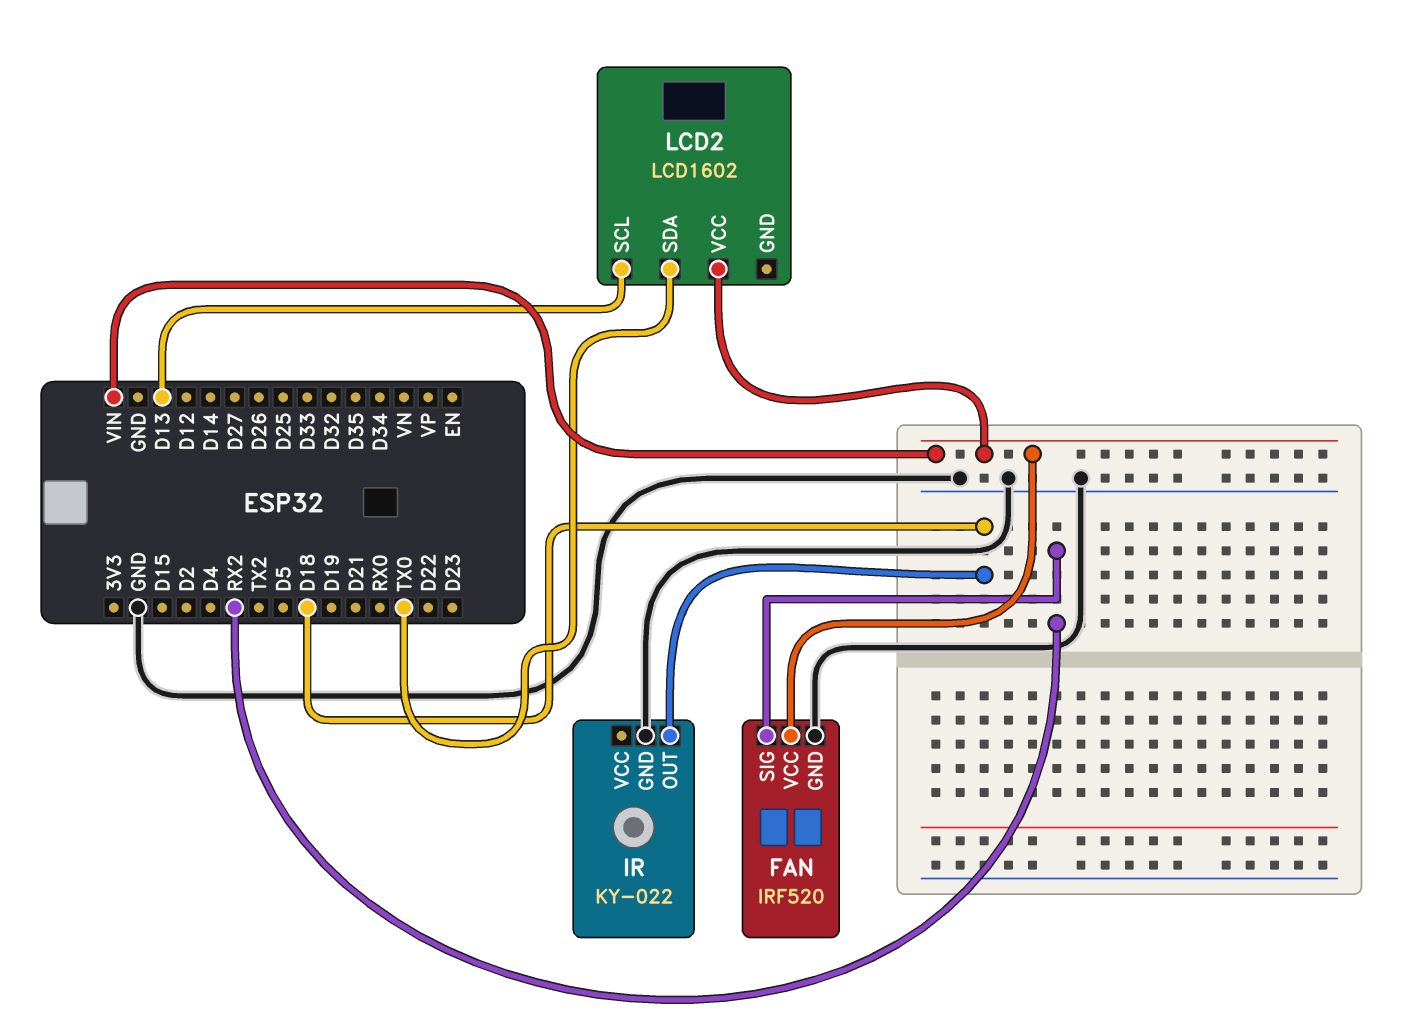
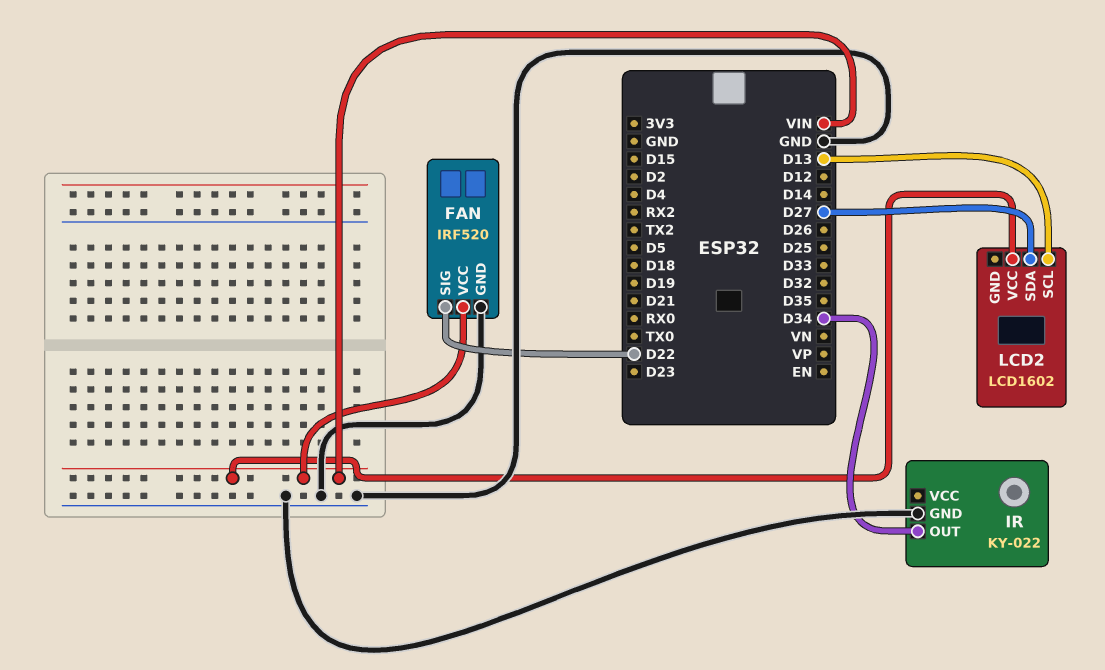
FAN pin SIG: RX2 -> D22
IR pin OUT: D18 -> D34
LCD2 pin SDA: TX0 -> D27

